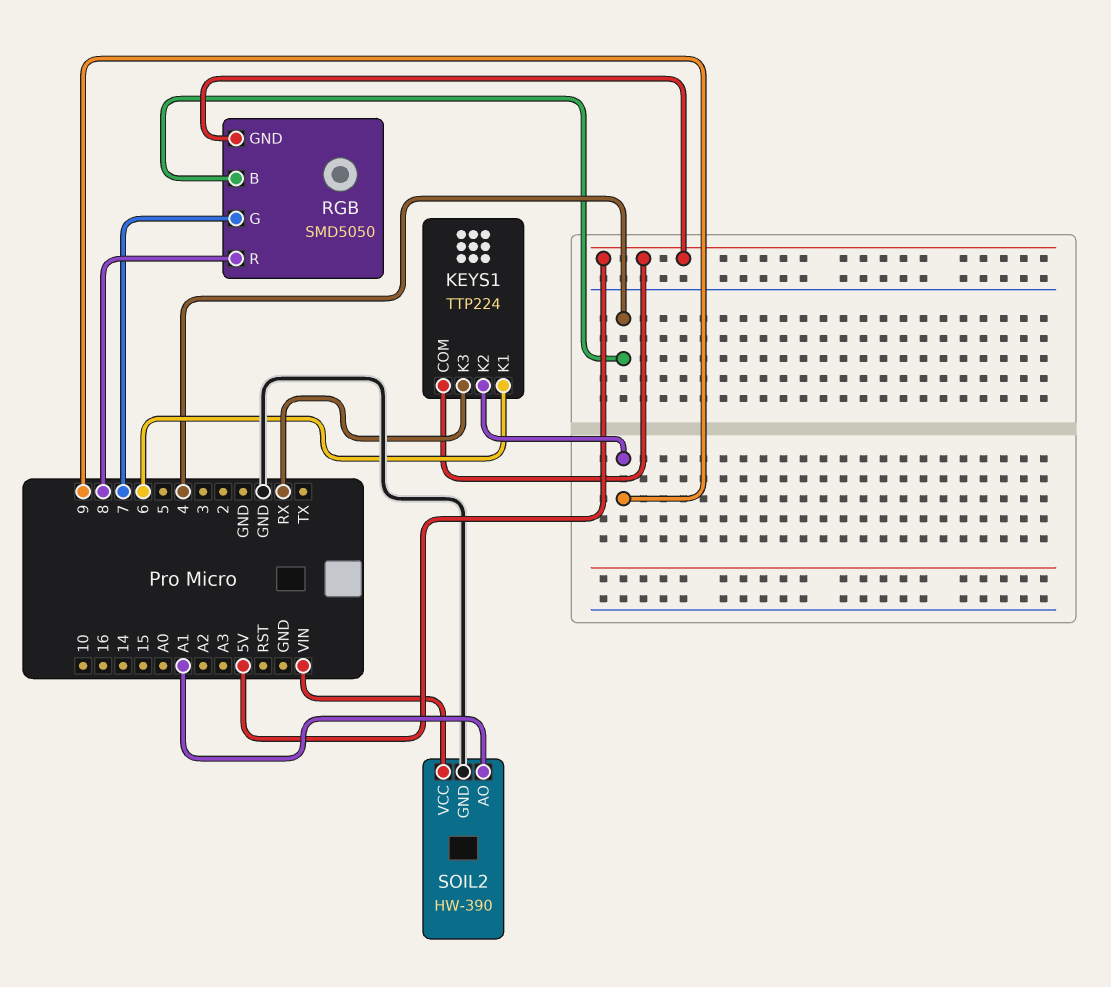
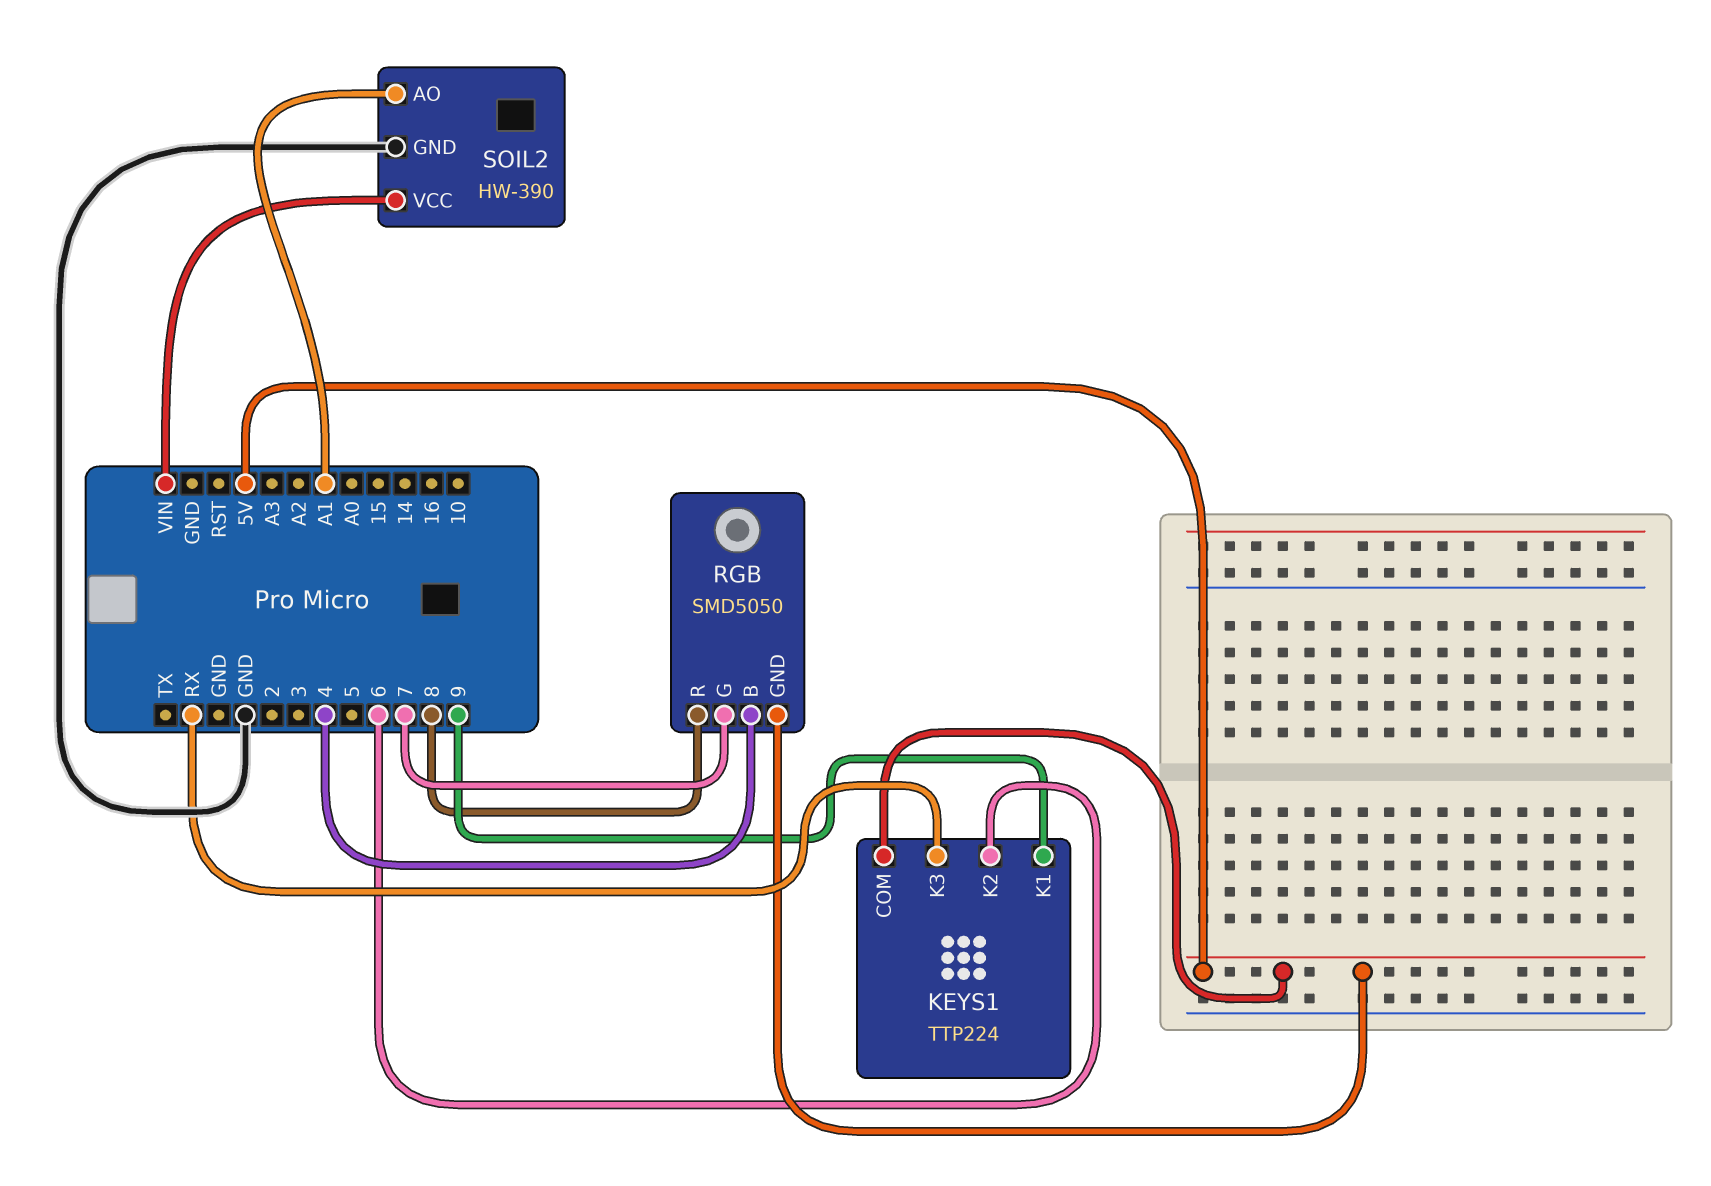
KEYS1 pin K1: 6 -> 9
KEYS1 pin K2: 9 -> 6

